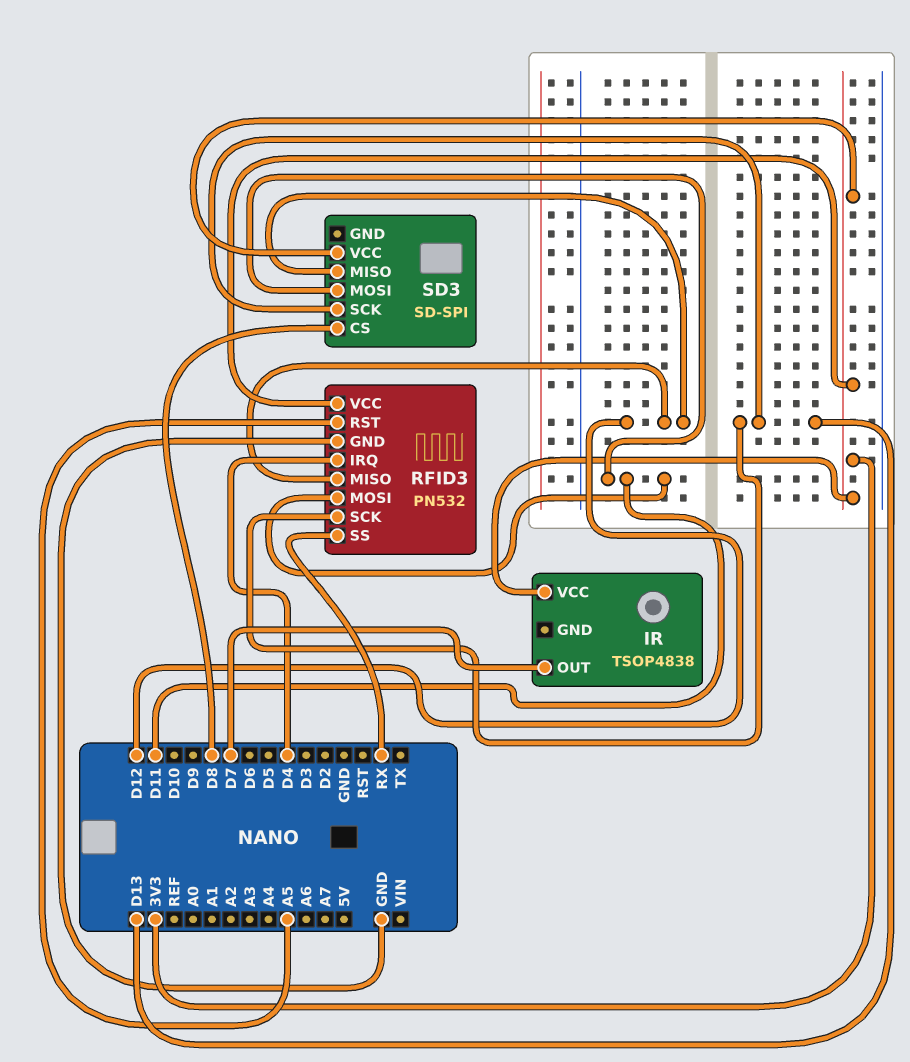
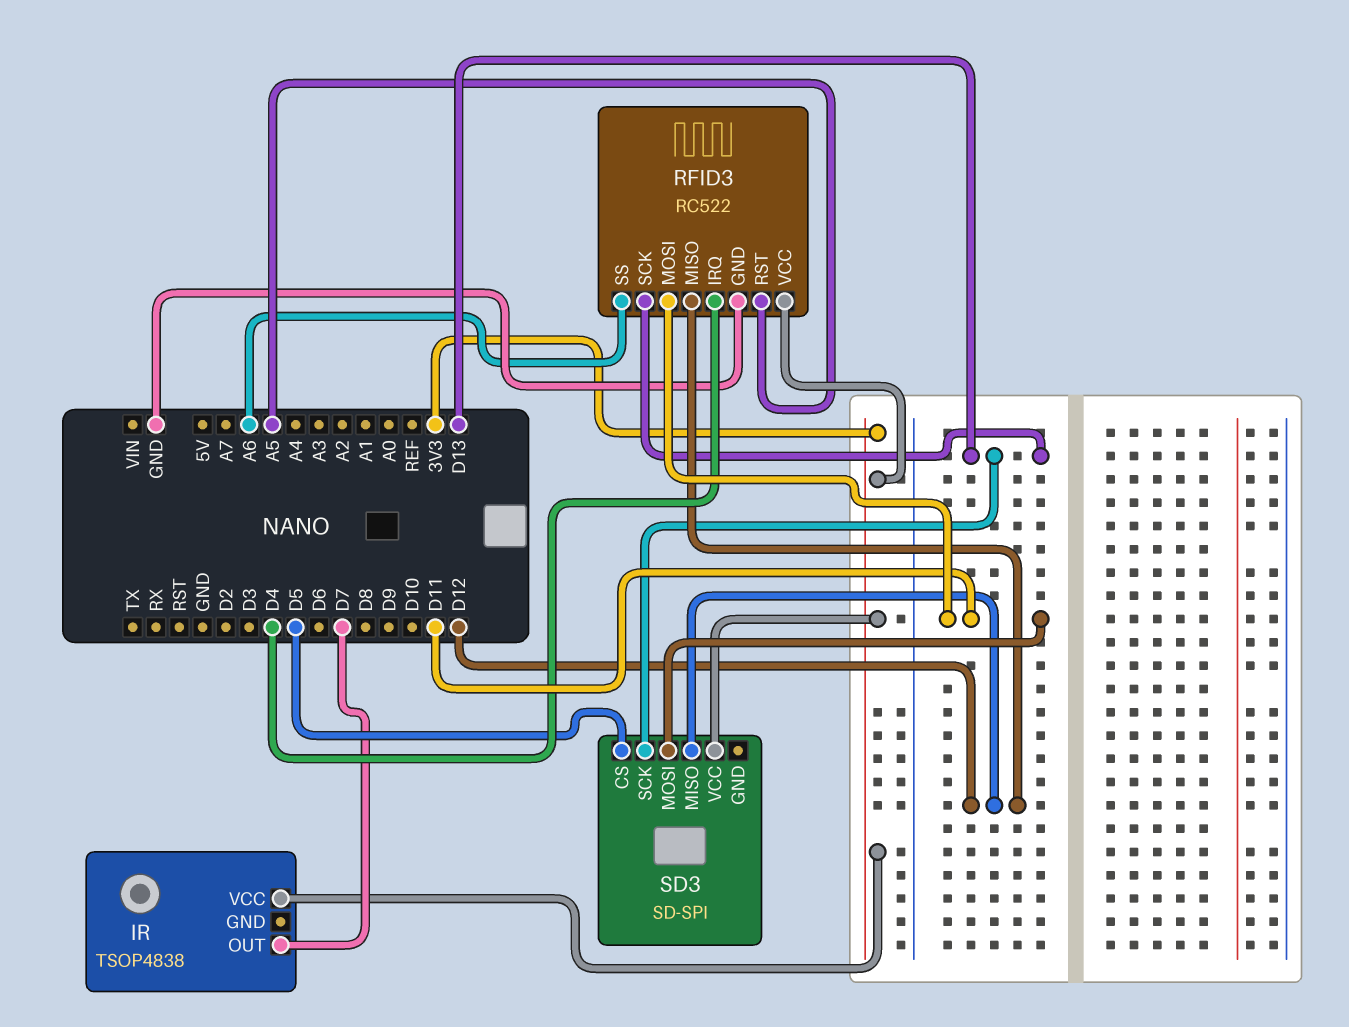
RFID3: PN532 -> RC522
RFID3 pin SS: RX -> A6
SD3 pin CS: D8 -> D5

